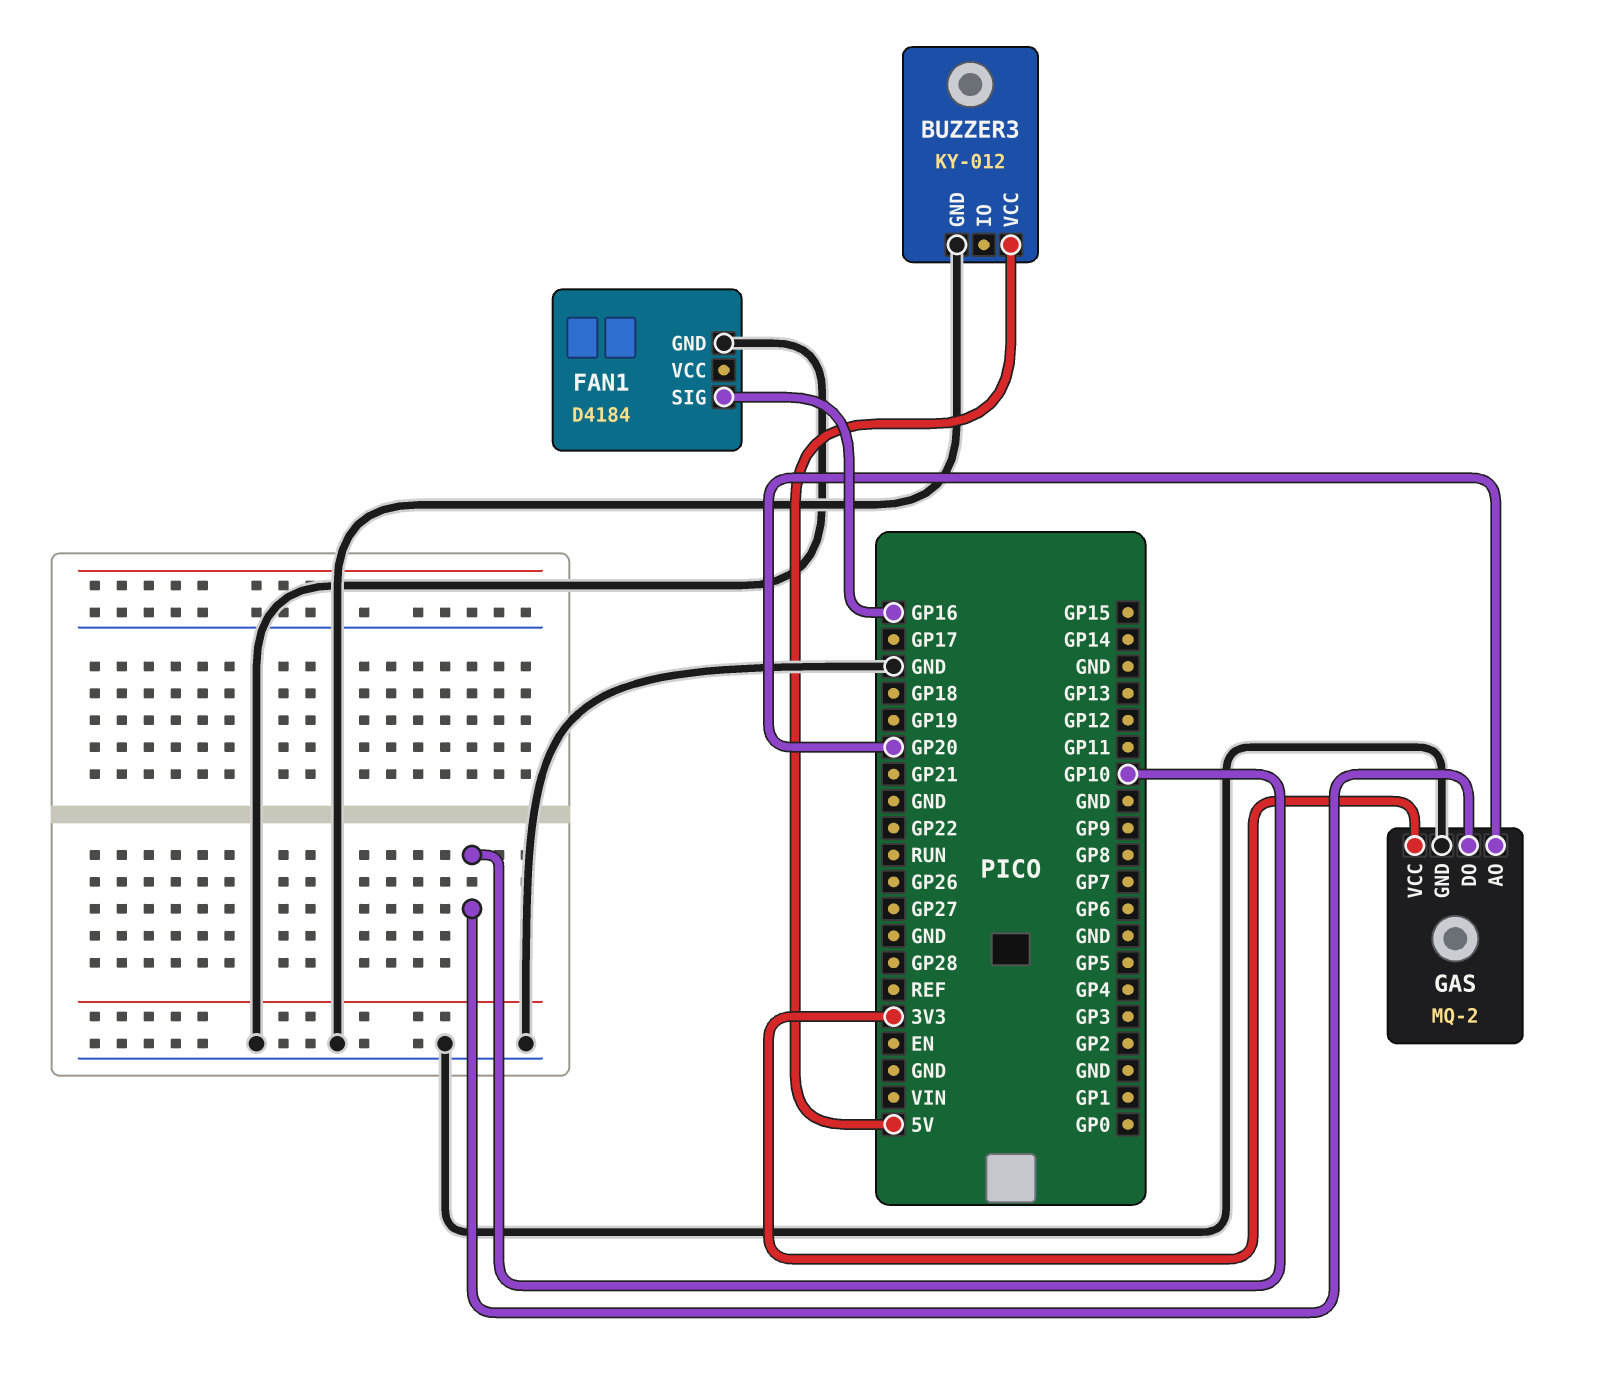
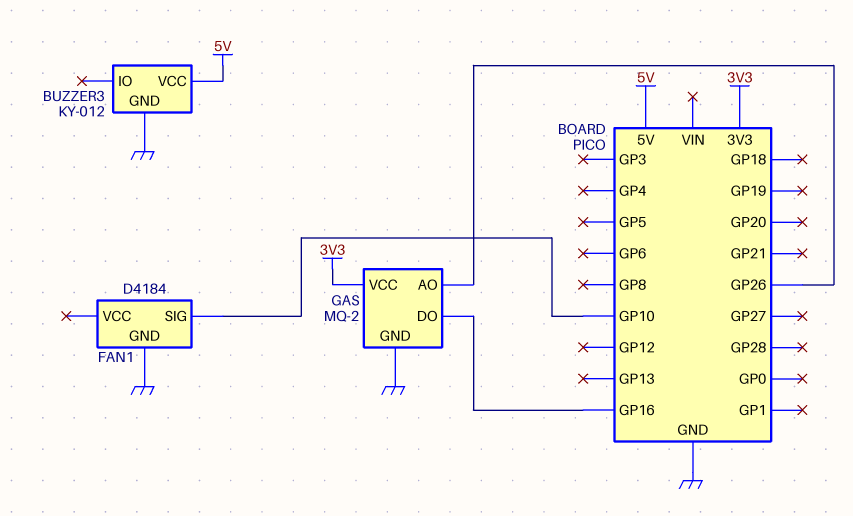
FAN1 pin SIG: GP16 -> GP10
GAS pin AO: GP20 -> GP26
GAS pin DO: GP10 -> GP16

